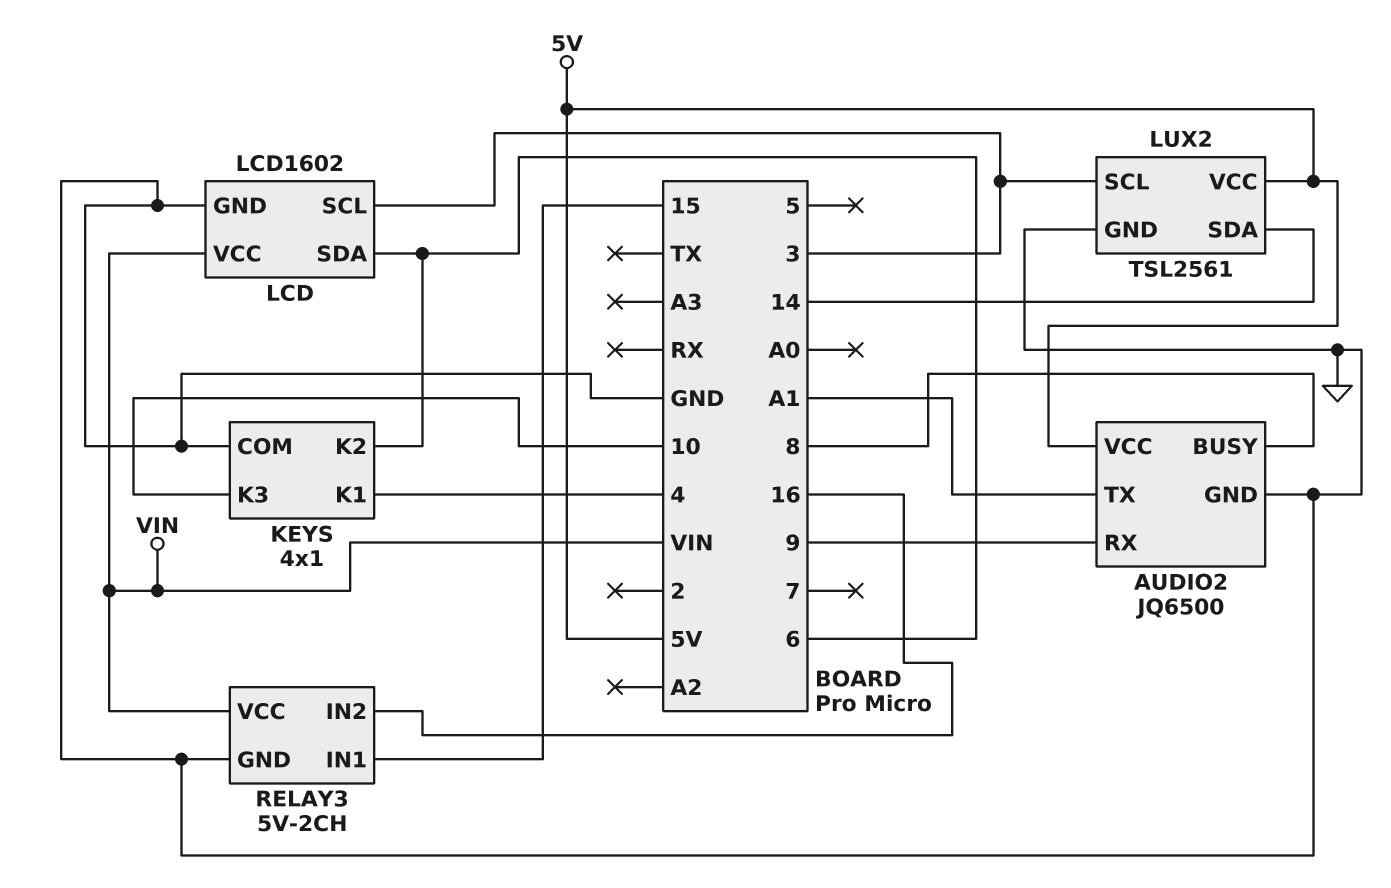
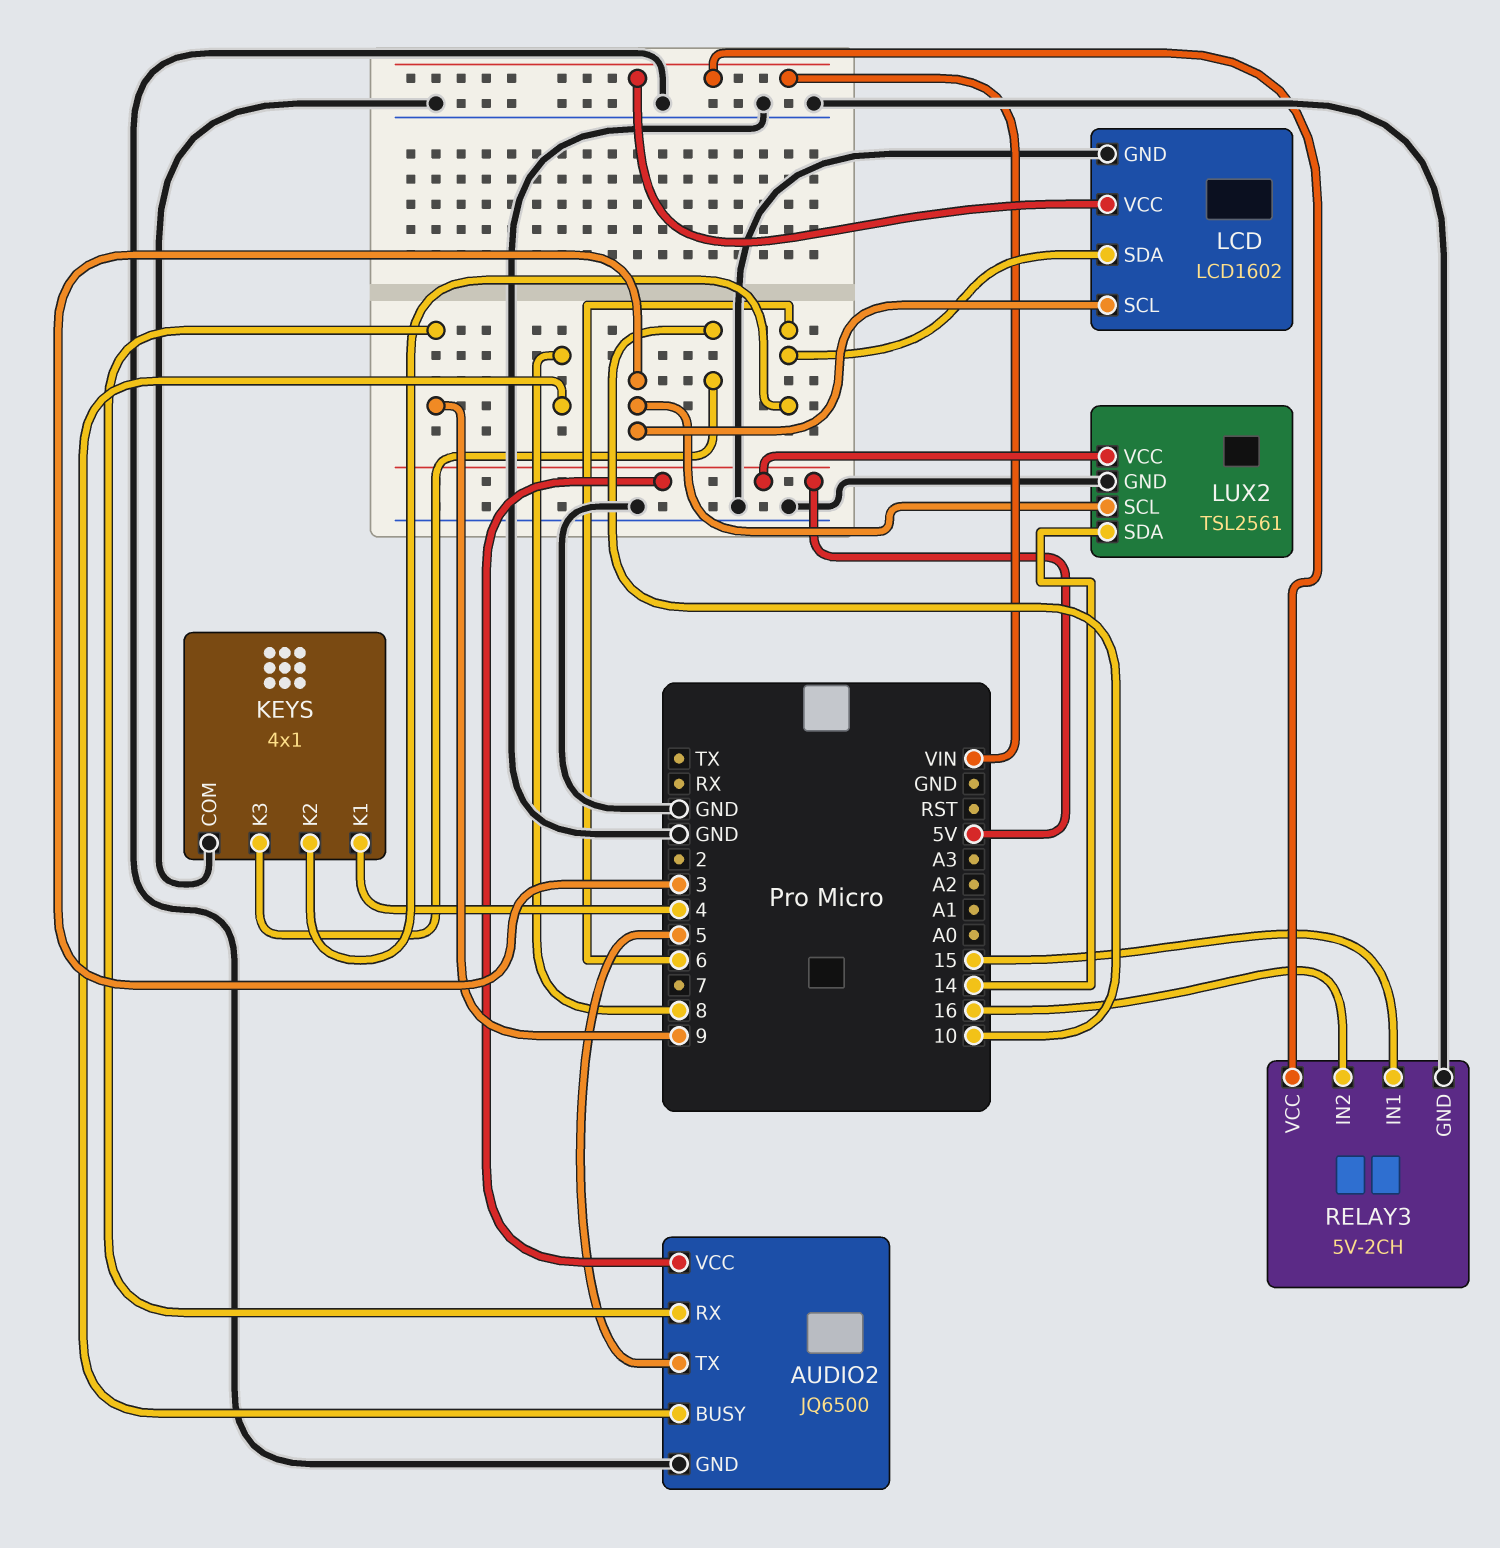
AUDIO2 pin TX: A1 -> 5

